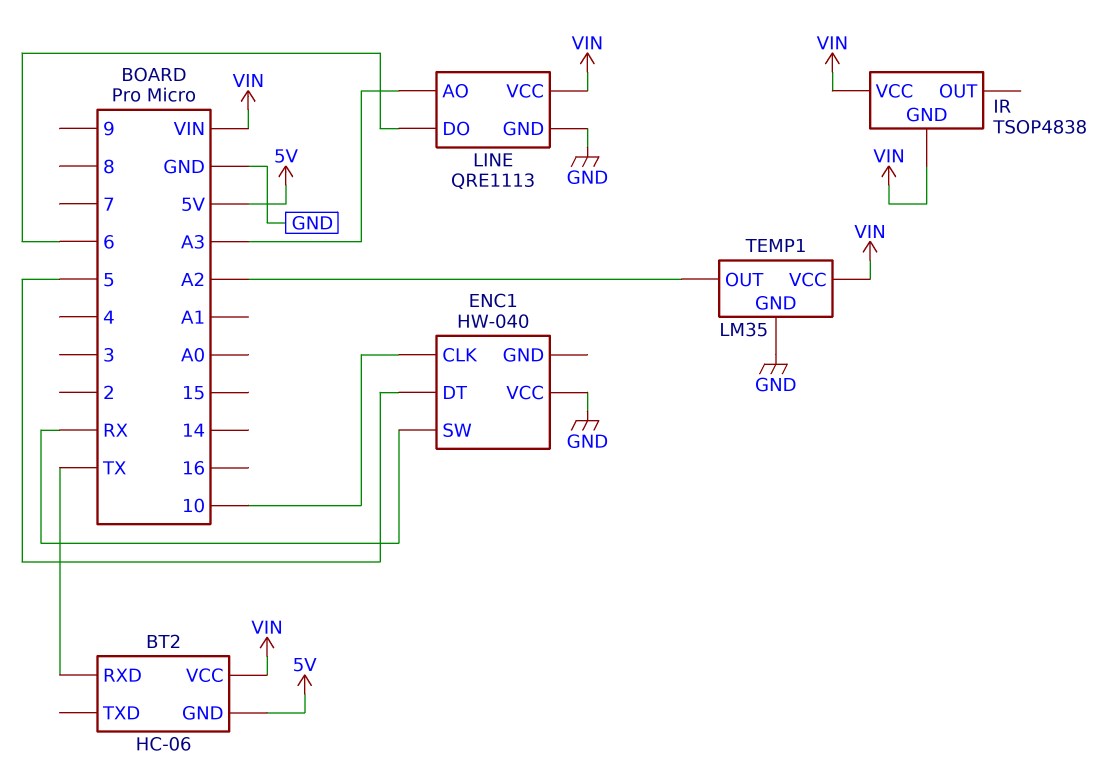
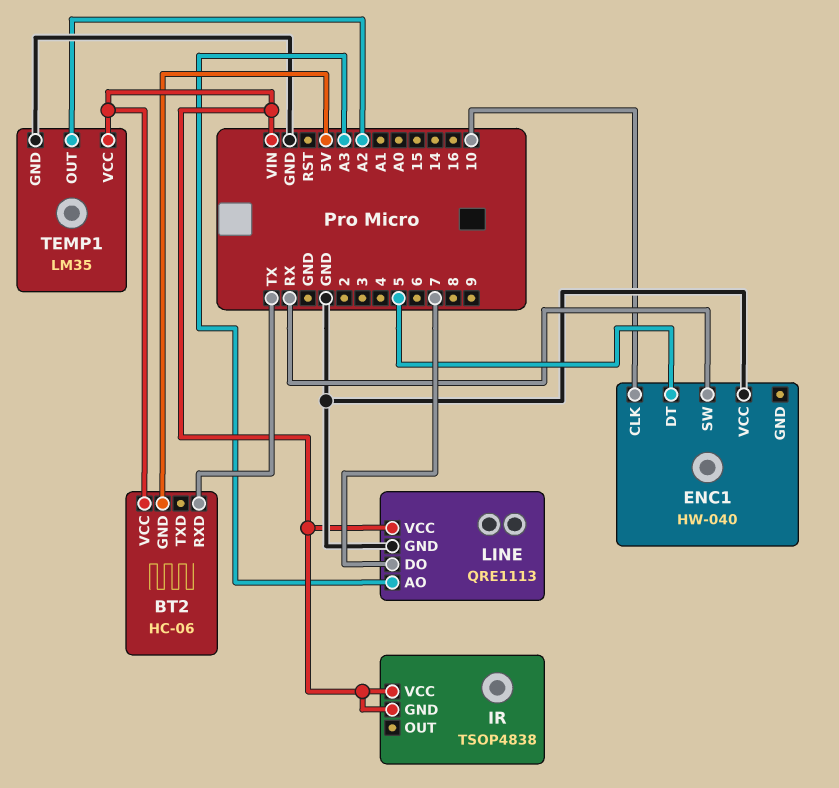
LINE pin DO: 6 -> 7

